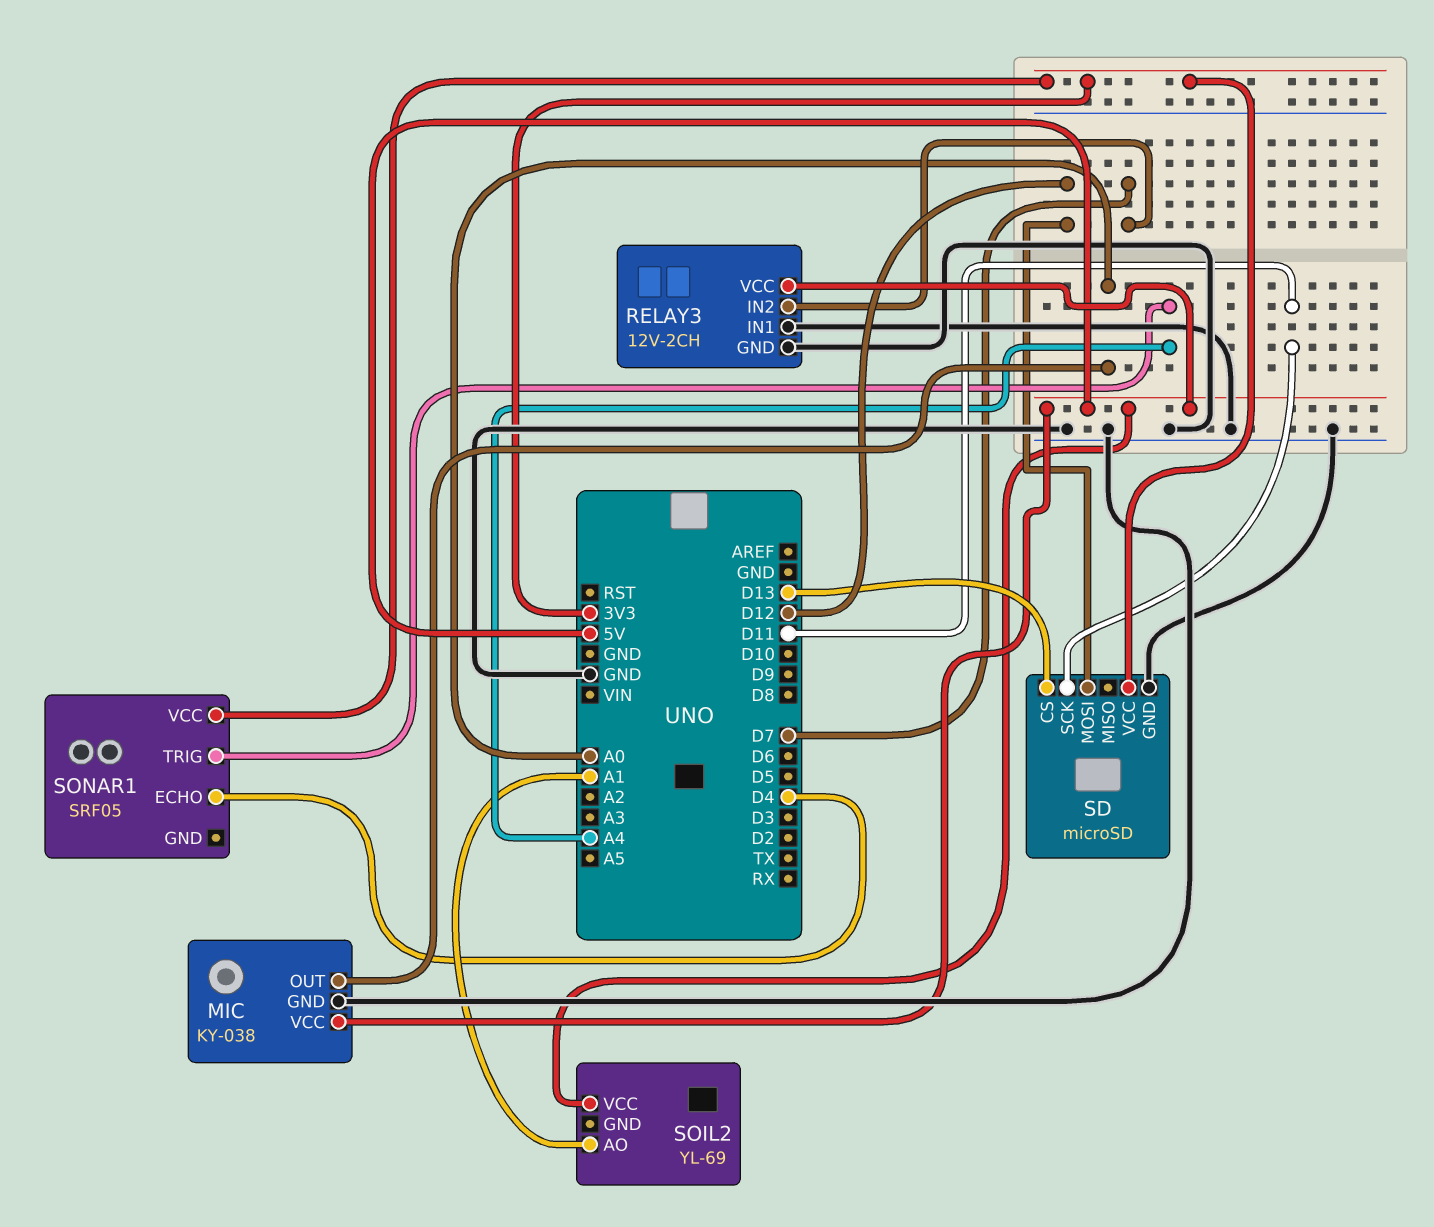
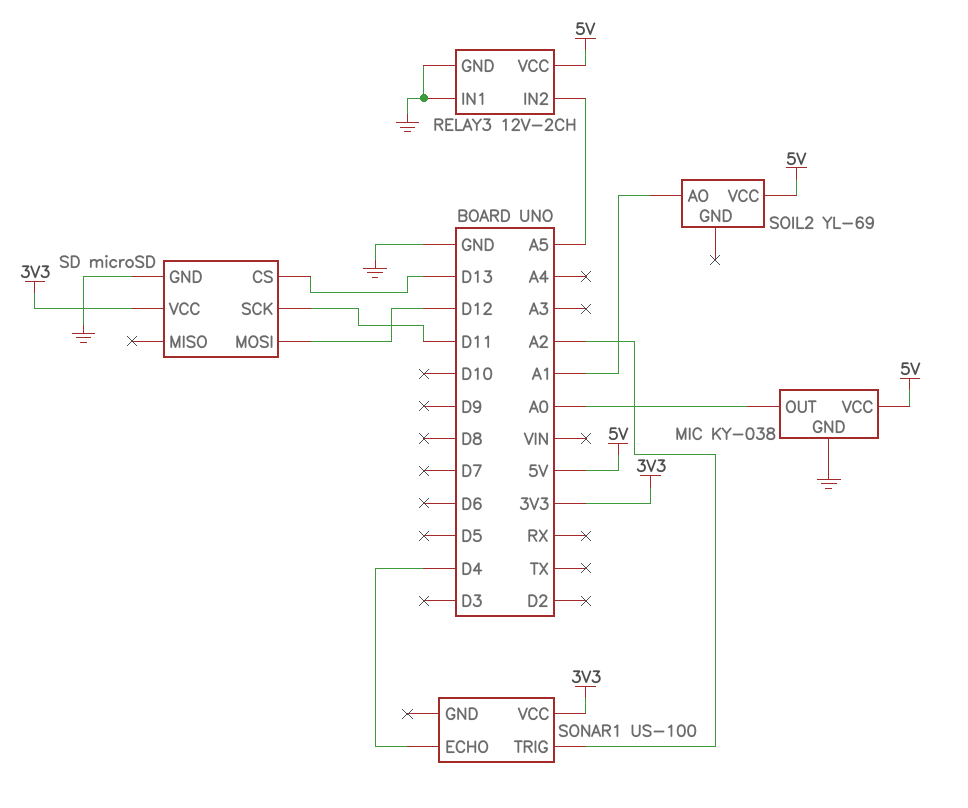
RELAY3 pin IN2: D7 -> A5
SONAR1: SRF05 -> US-100
SONAR1 pin TRIG: A4 -> A2

